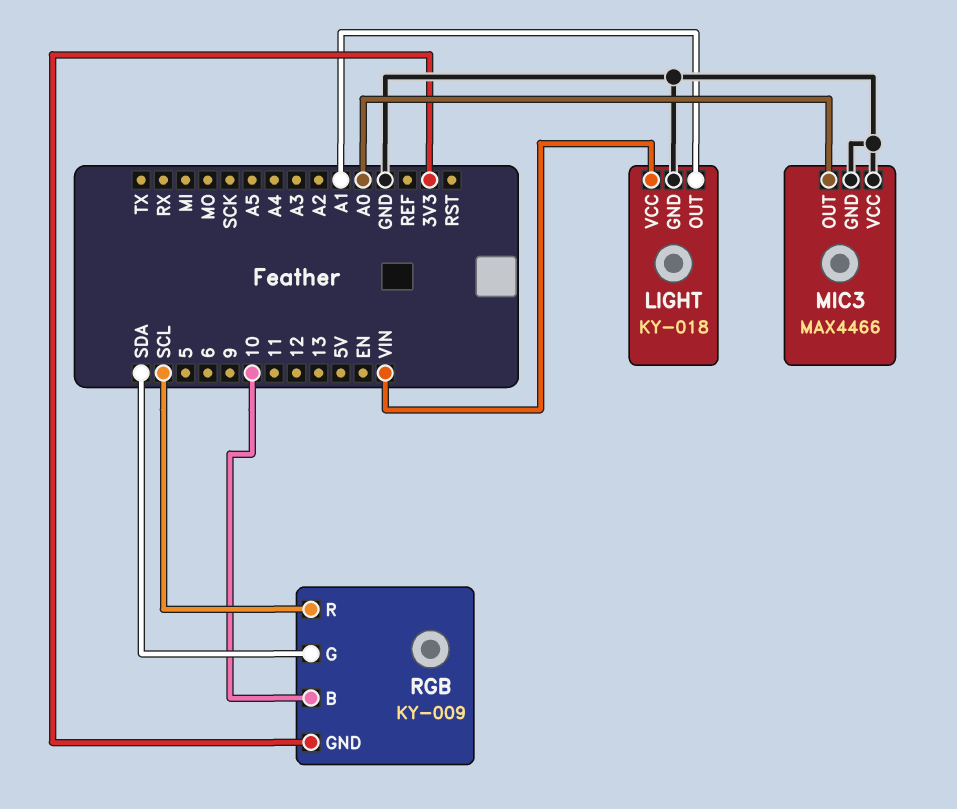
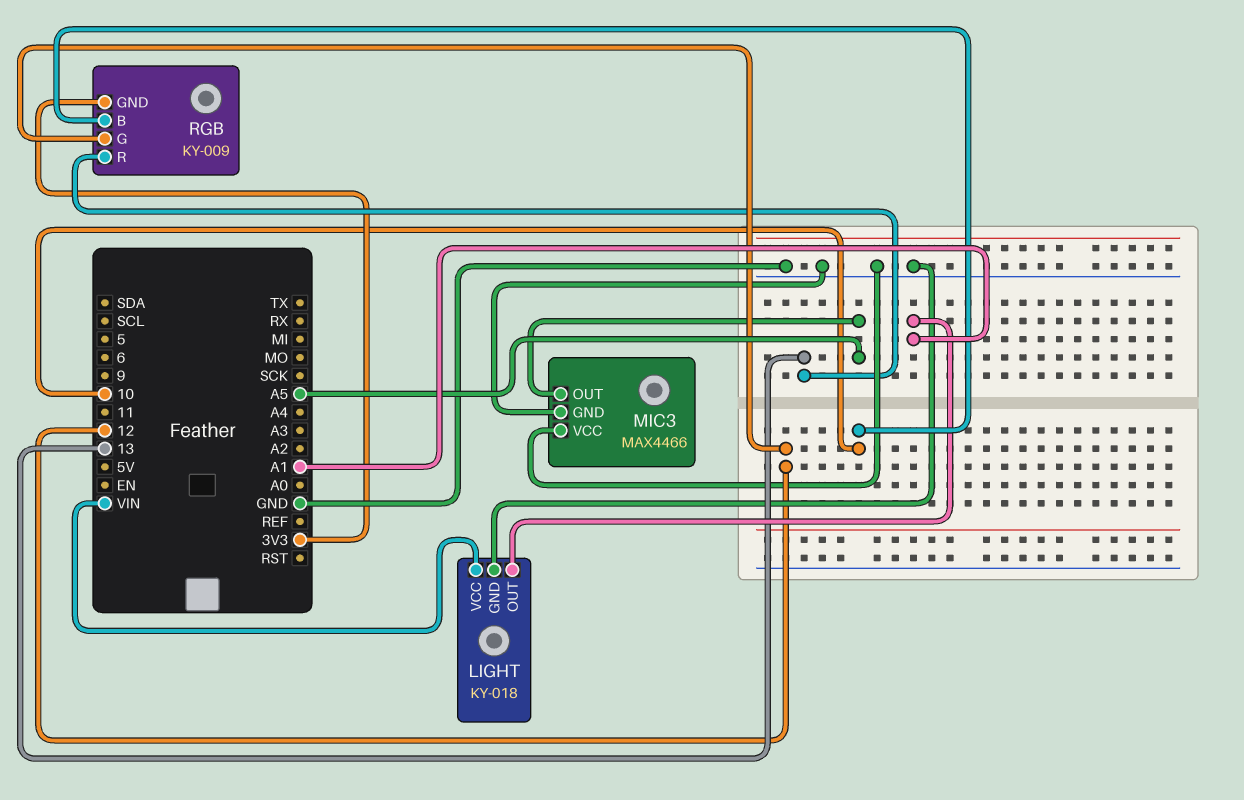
MIC3 pin OUT: A0 -> A5
RGB pin G: SDA -> 12
RGB pin R: SCL -> 13

